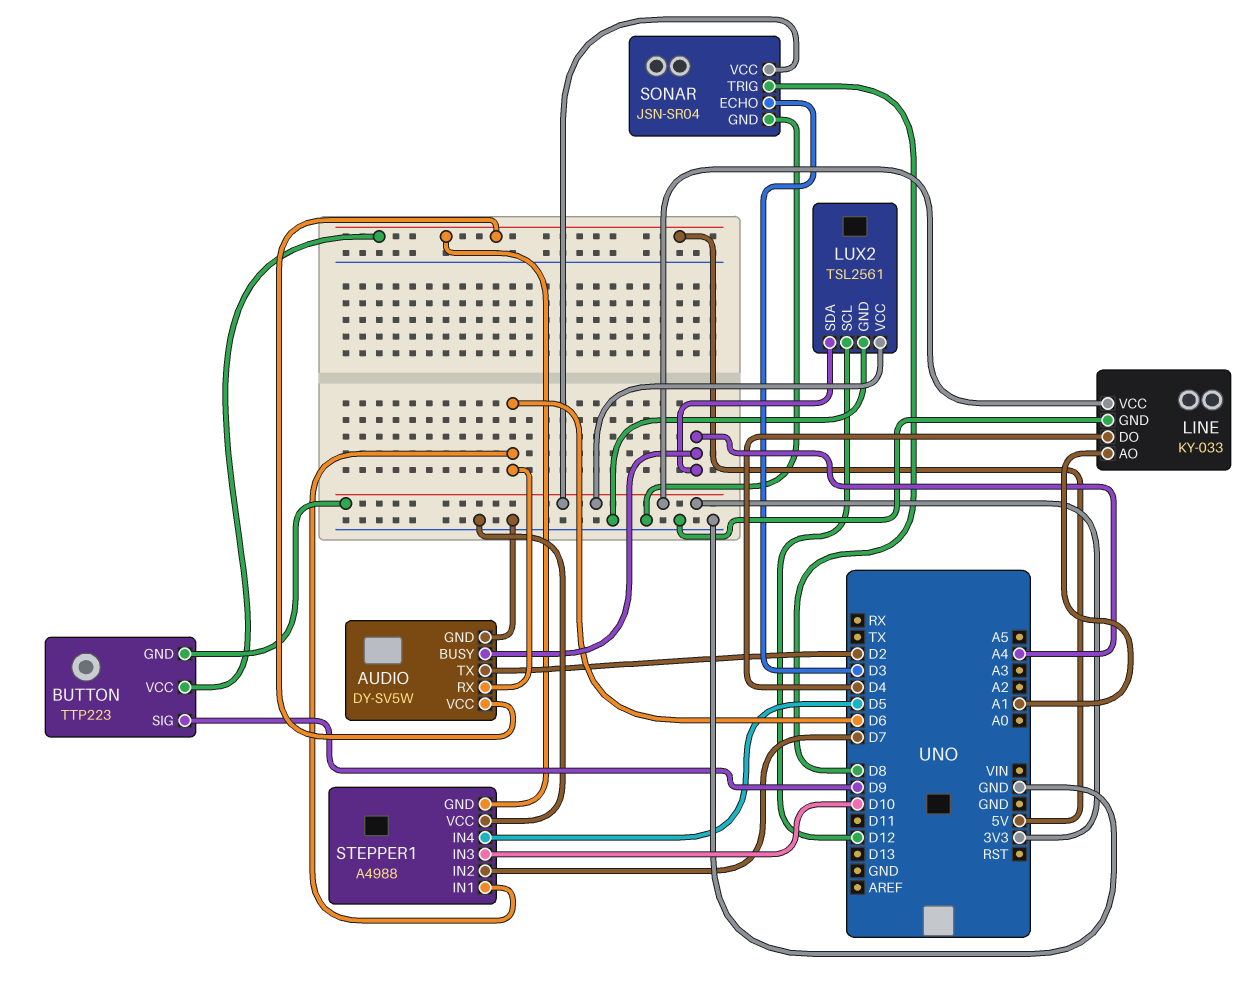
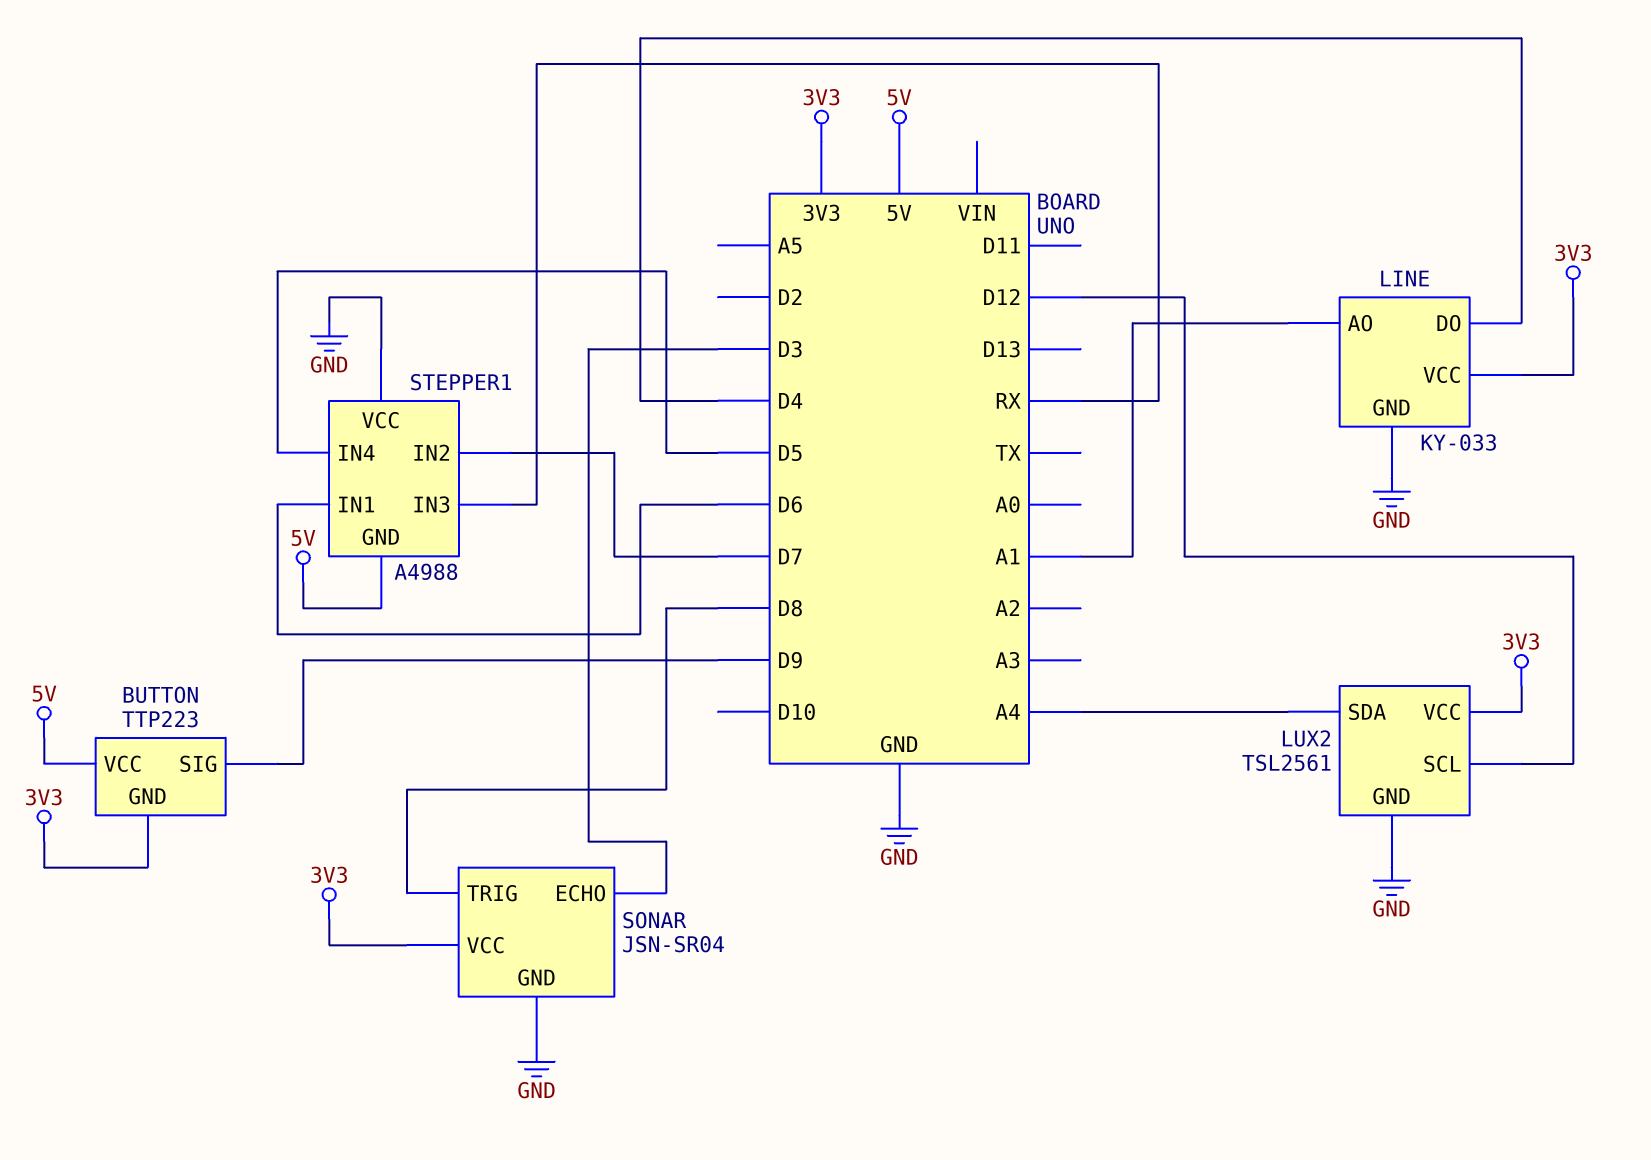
AUDIO: DY-SV5W -> none
AUDIO pin BUSY: A4 -> none
AUDIO pin GND: GND -> none
AUDIO pin RX: D6 -> none
AUDIO pin TX: D2 -> none
AUDIO pin VCC: 5V -> none
STEPPER1 pin IN3: D10 -> RX

